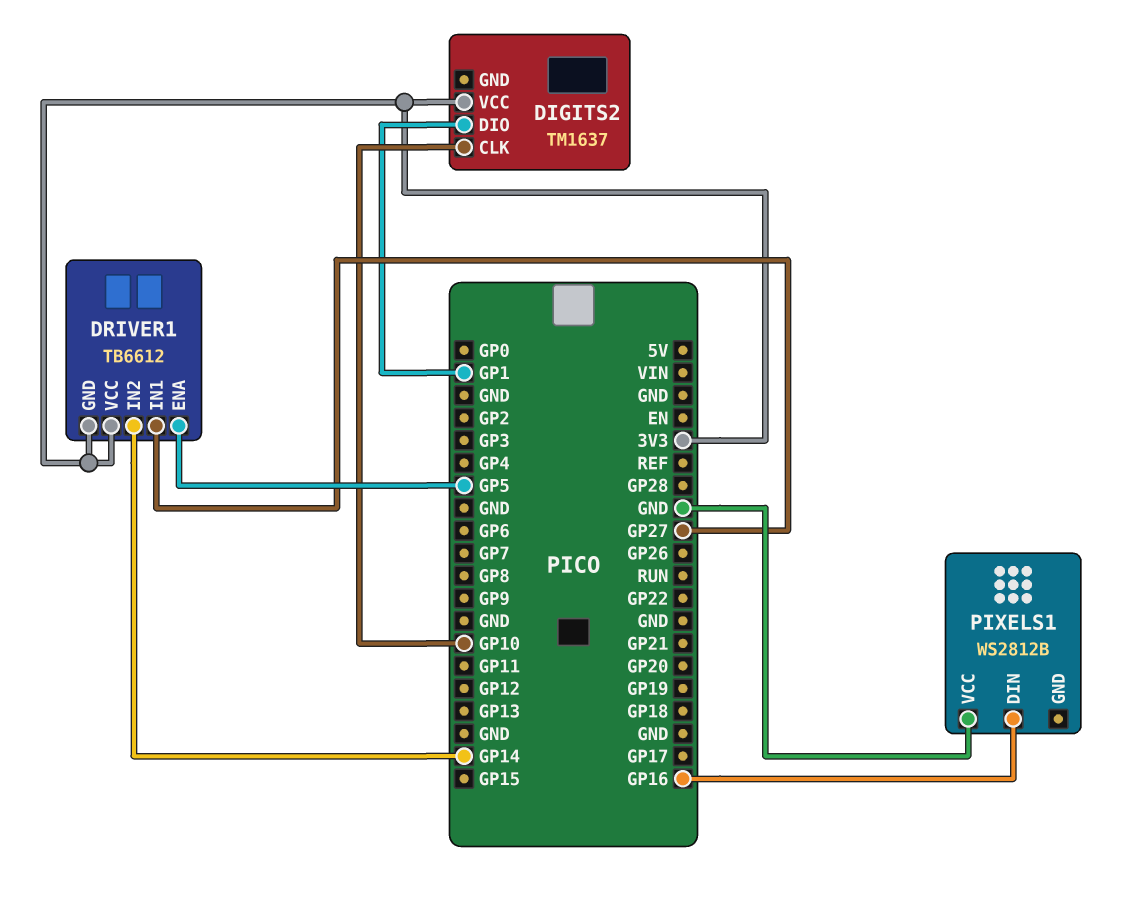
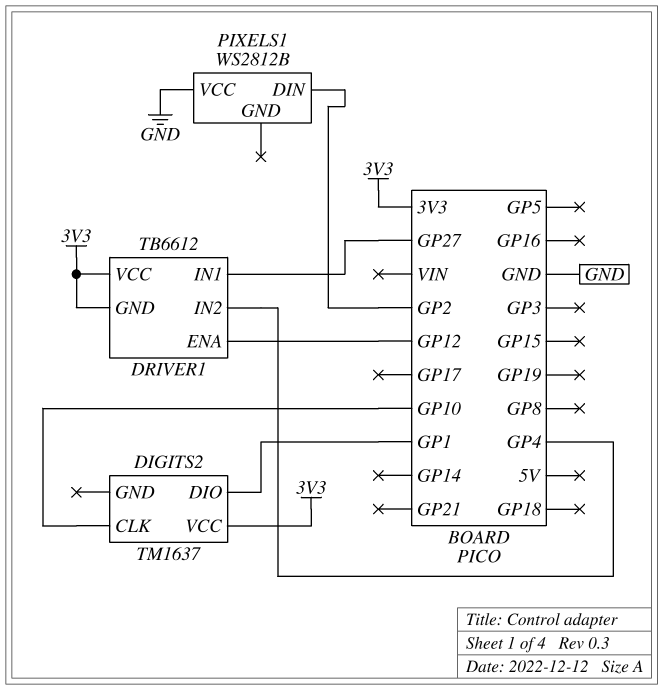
DRIVER1 pin ENA: GP5 -> GP12
DRIVER1 pin IN2: GP14 -> GP4
PIXELS1 pin DIN: GP16 -> GP2

